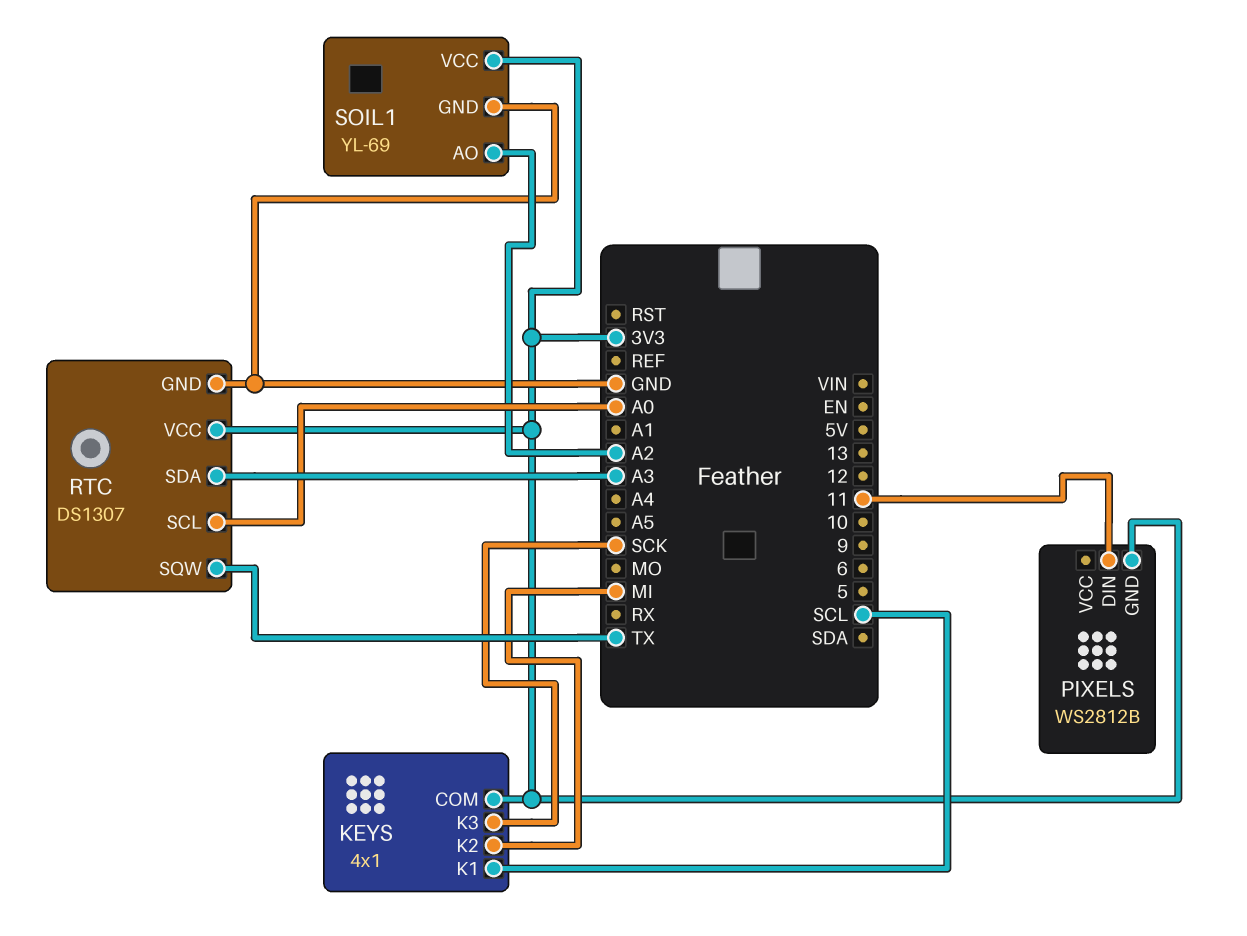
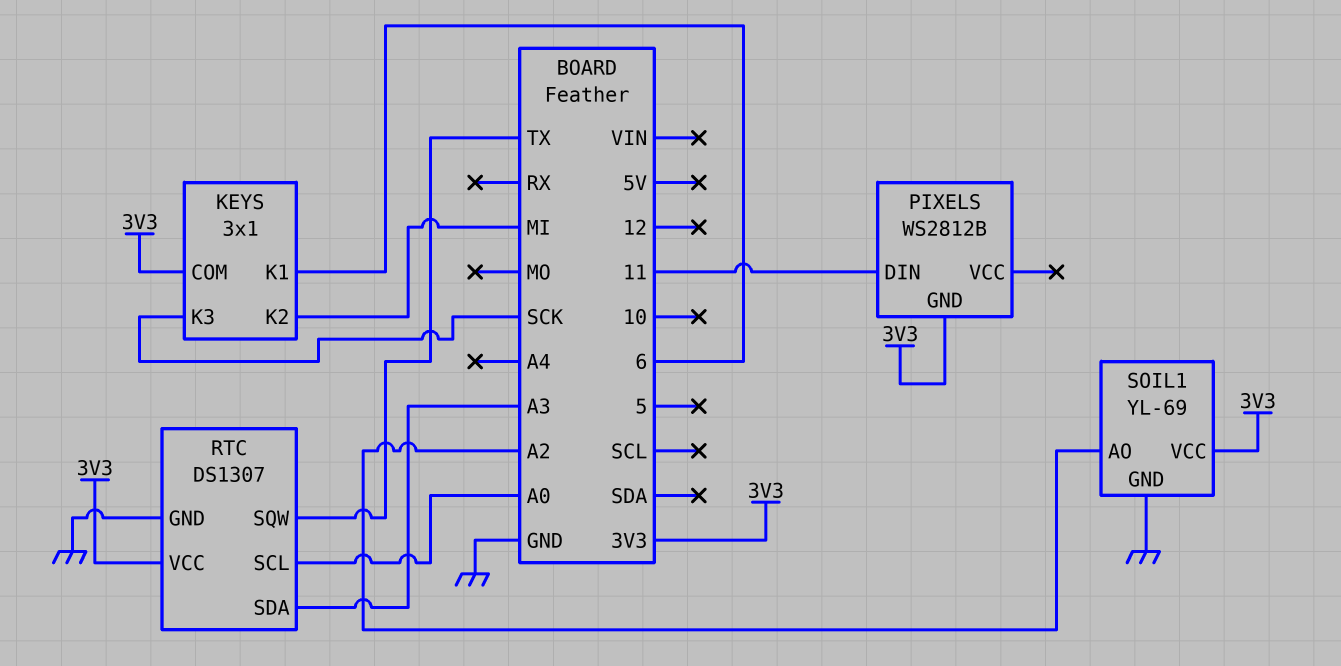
KEYS: 4x1 -> 3x1
KEYS pin K1: SCL -> 6

